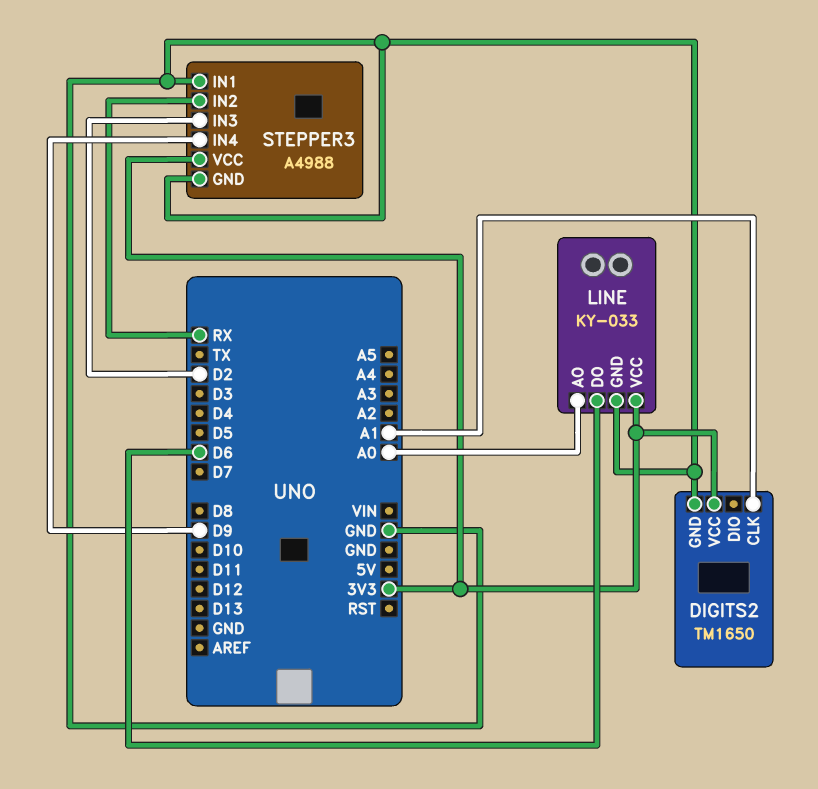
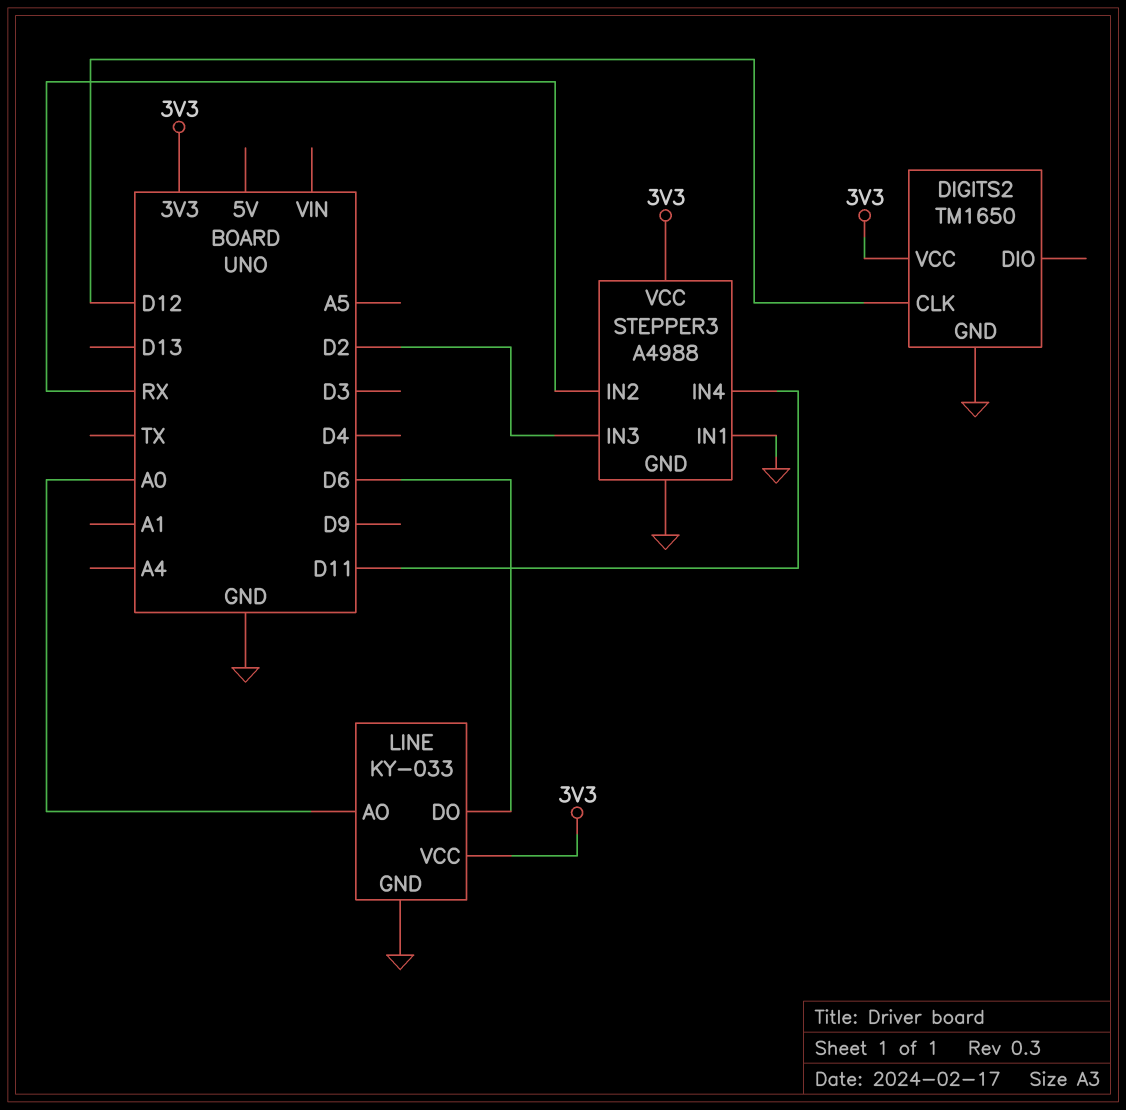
DIGITS2 pin CLK: A1 -> D12
STEPPER3 pin IN4: D9 -> D11

